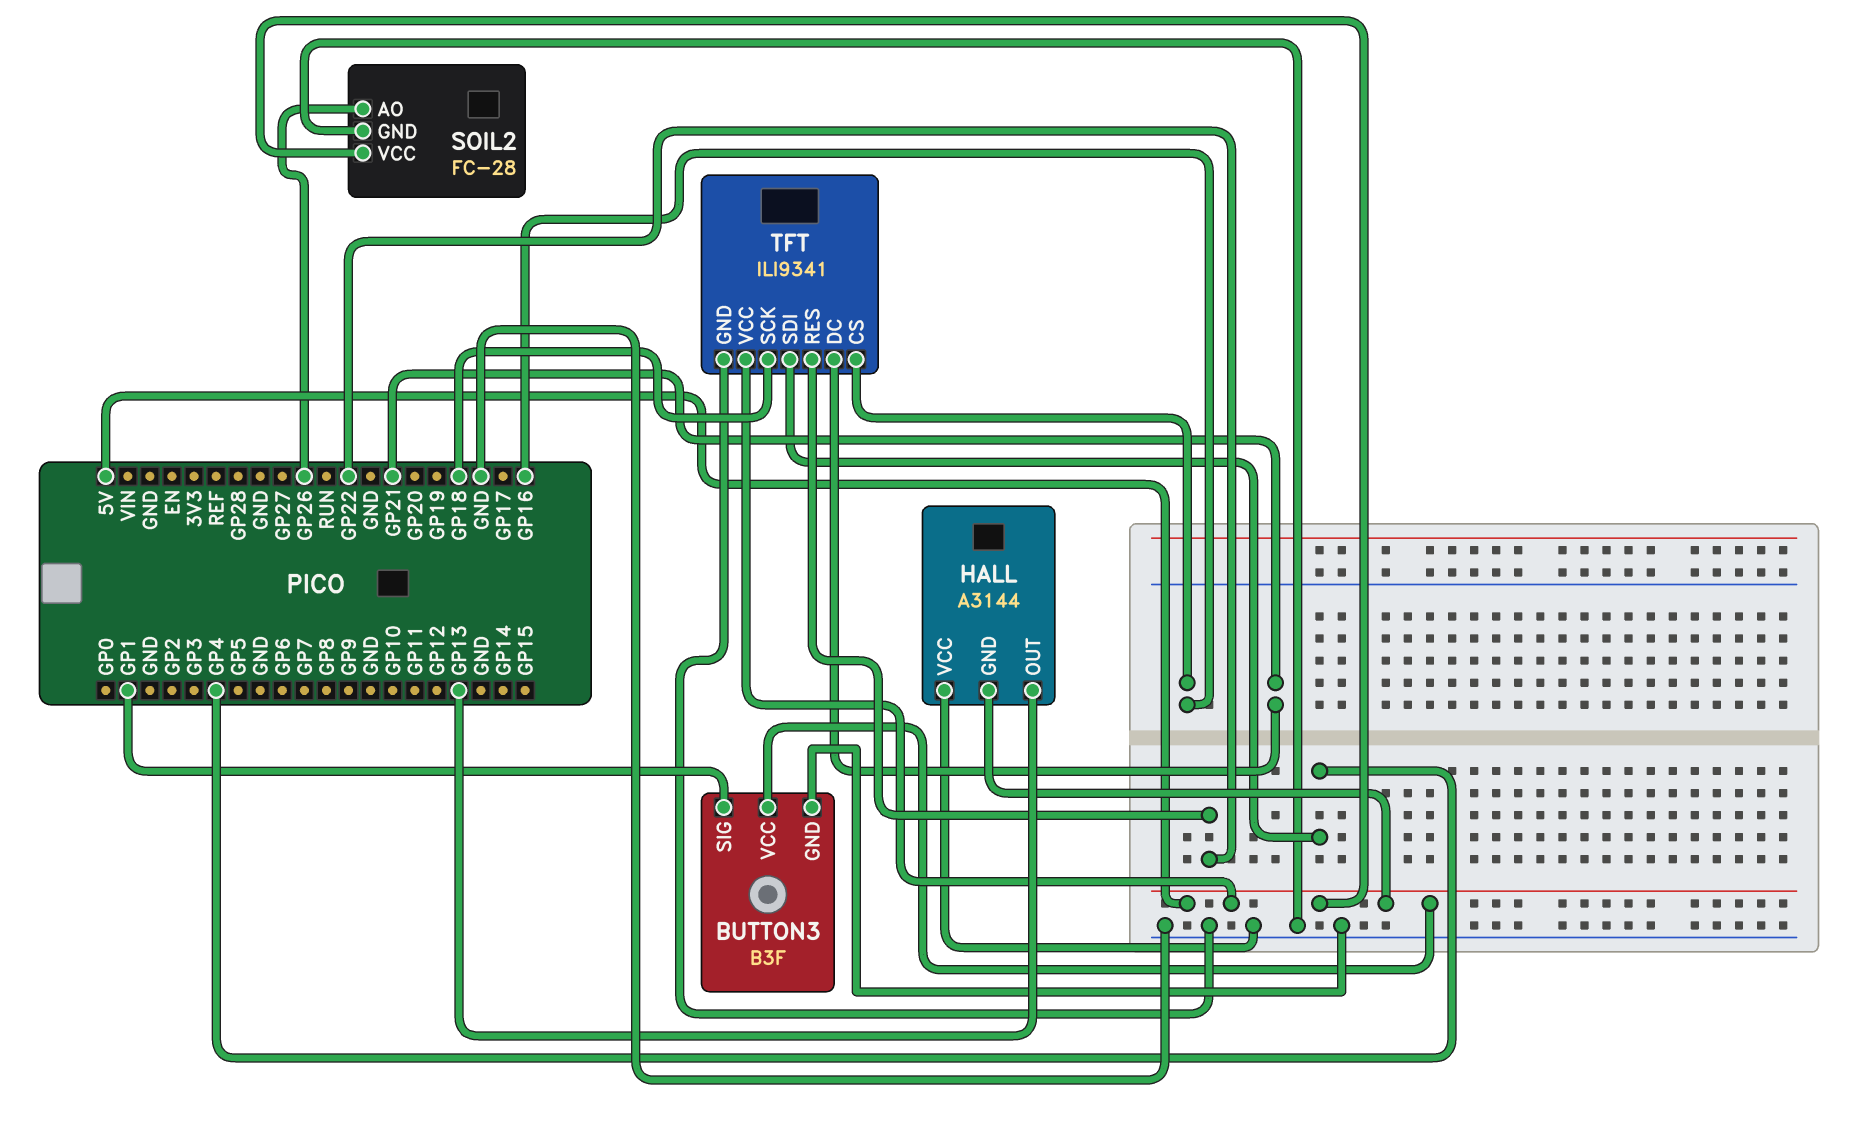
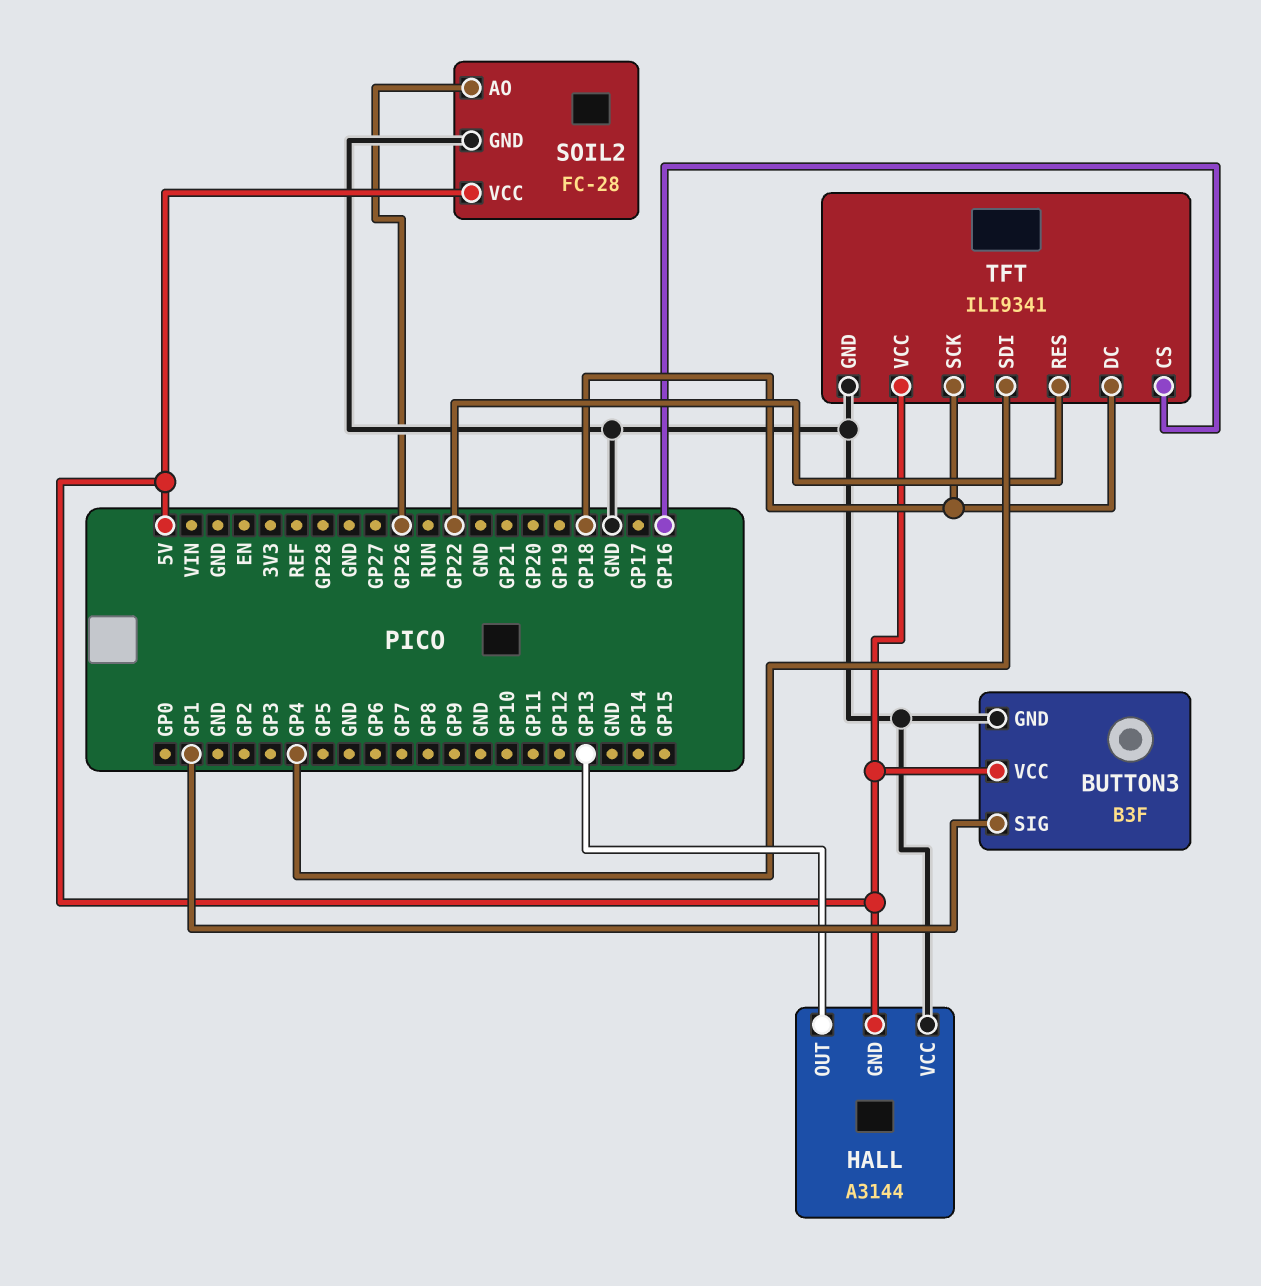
TFT pin DC: GP21 -> GP18

